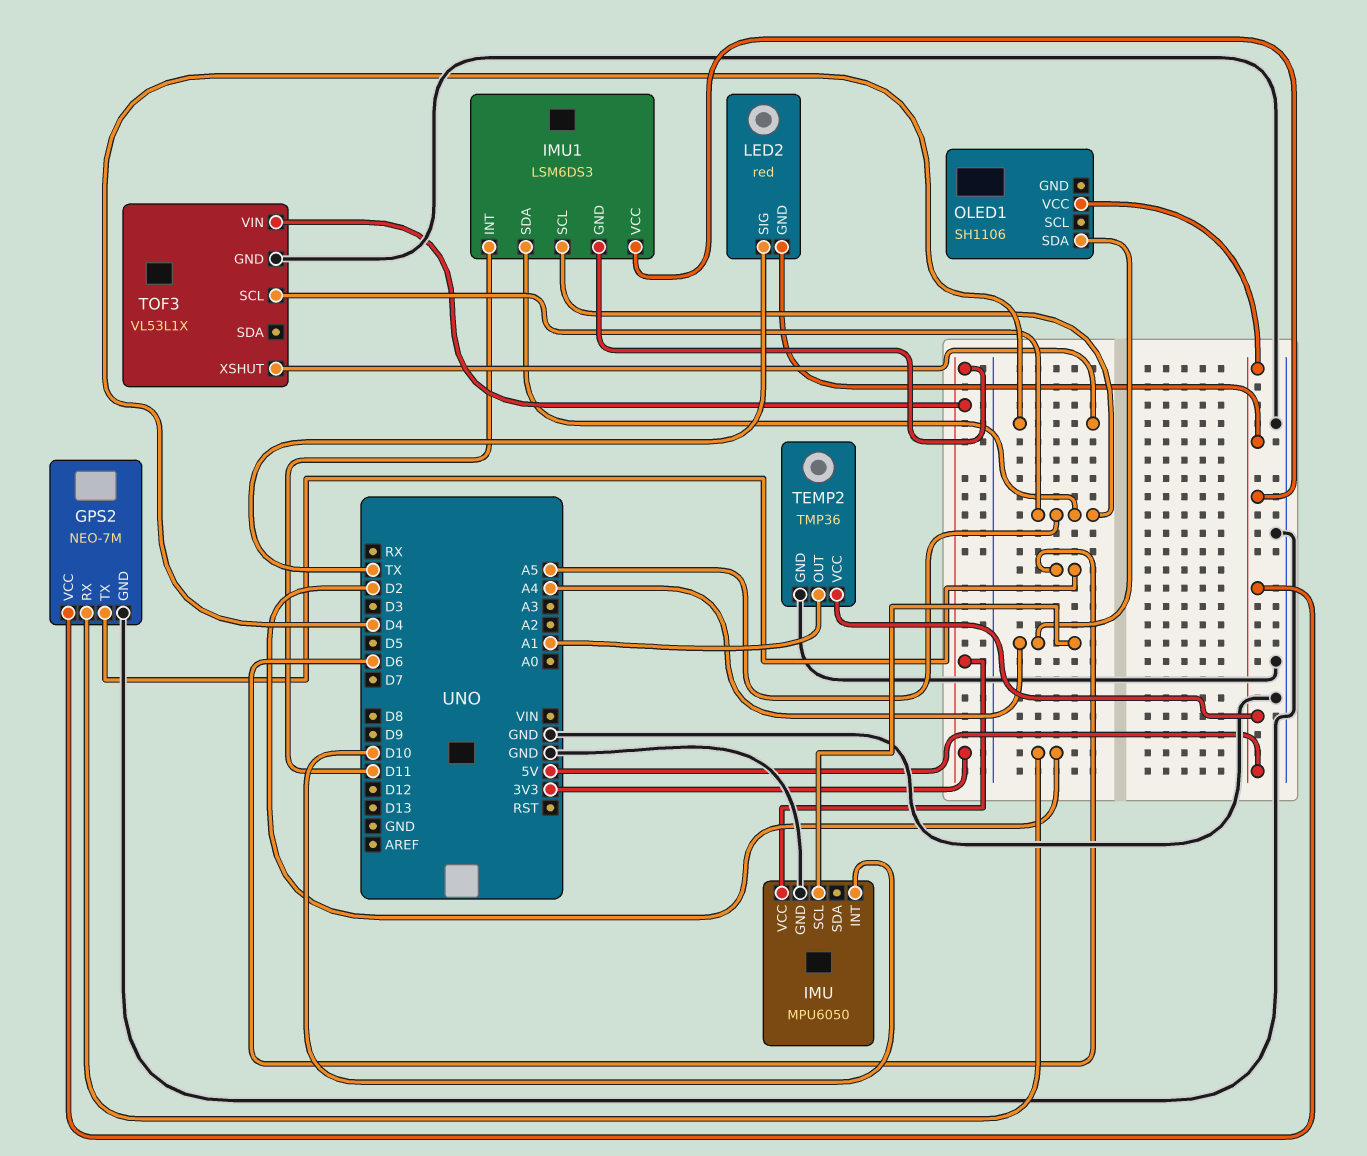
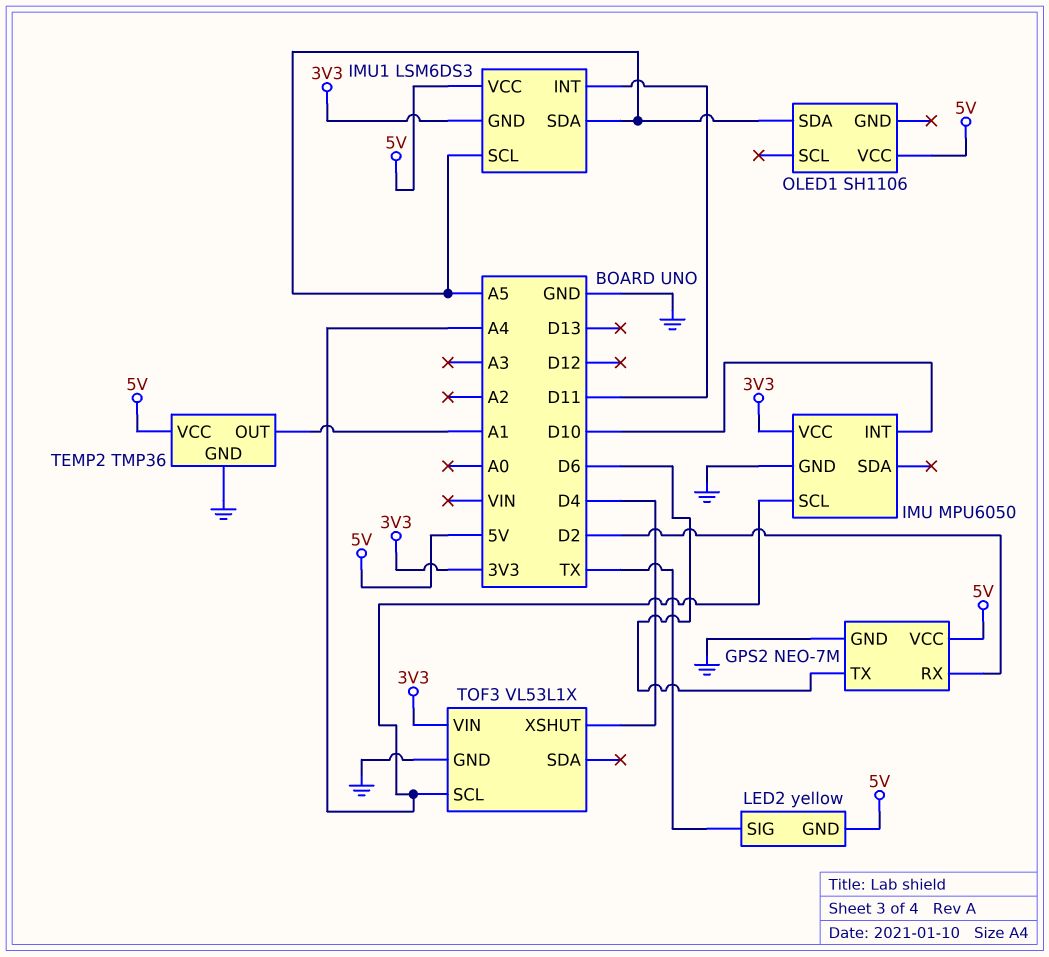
LED2: red -> yellow
OLED1 pin SDA: A4 -> A5
TOF3 pin SCL: A5 -> A4

